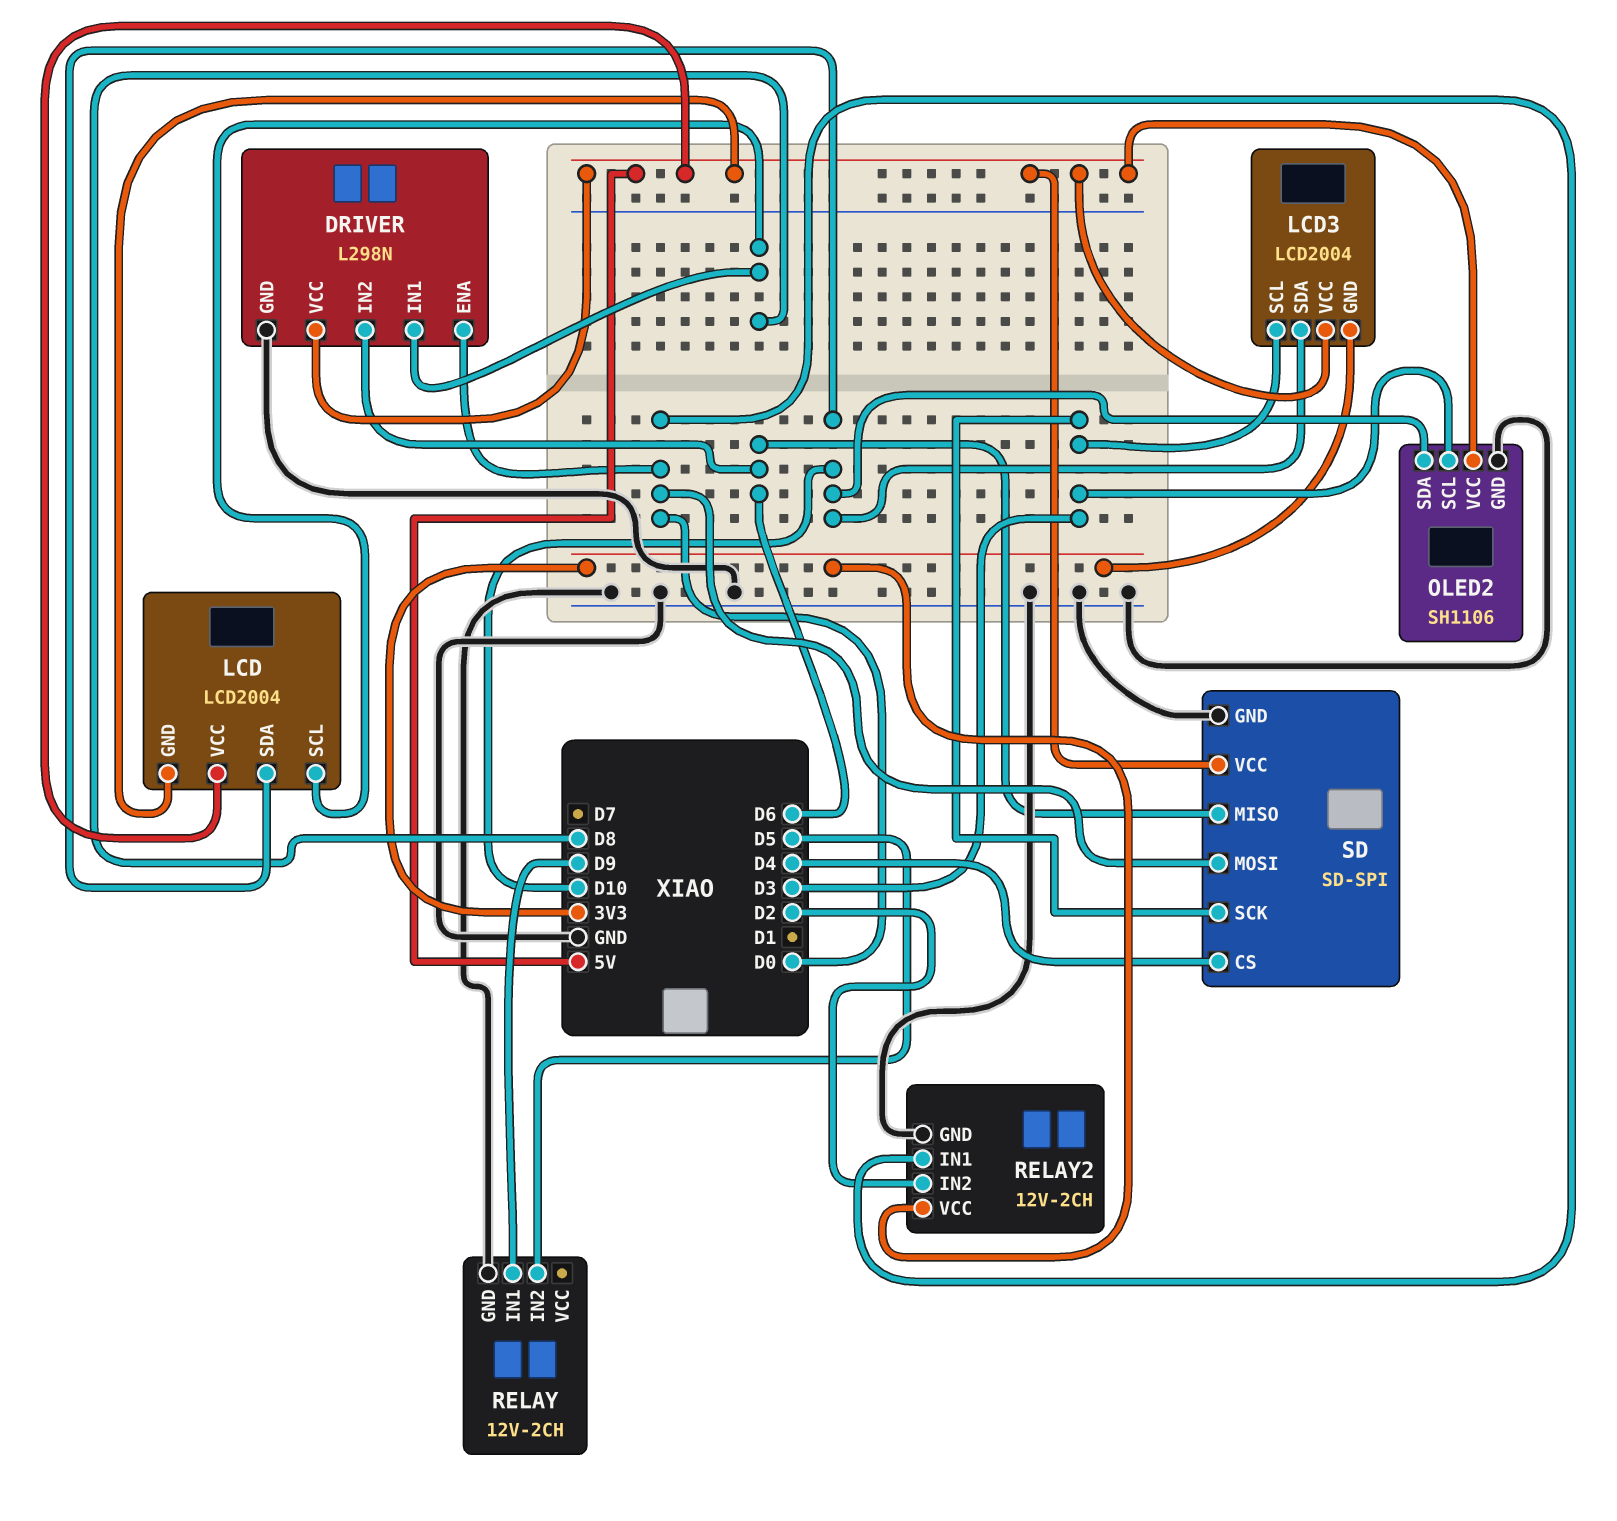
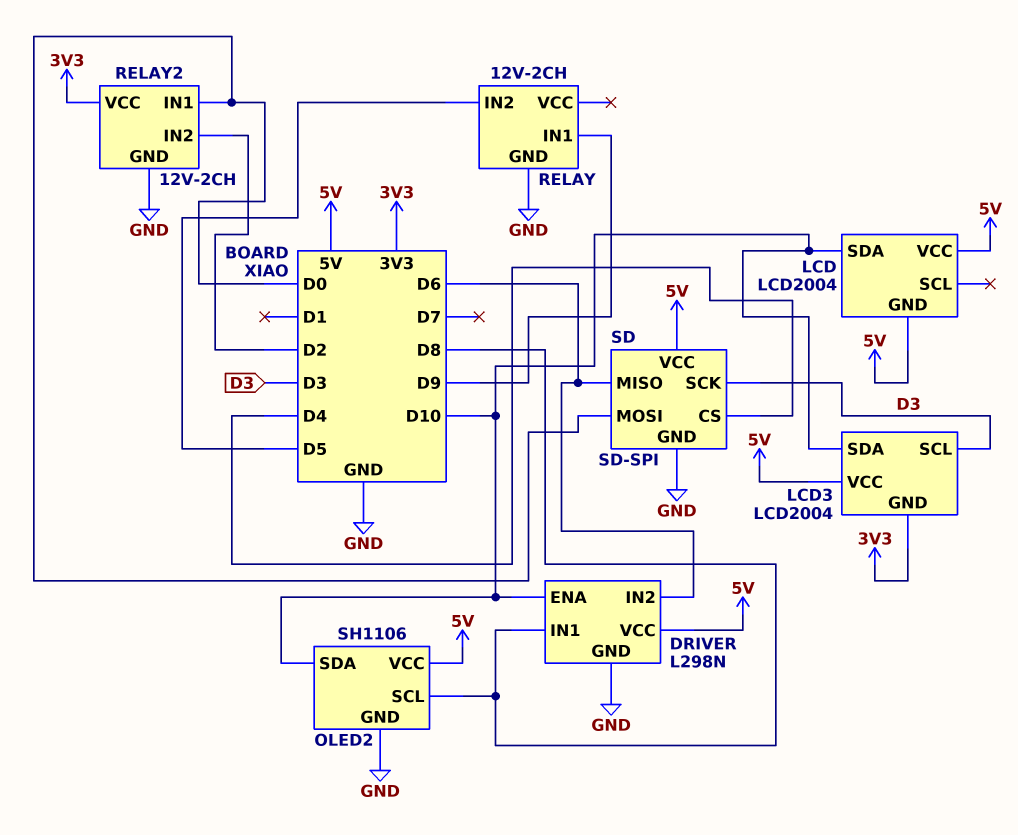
DRIVER pin ENA: D0 -> D10
LCD pin SCL: D8 -> none
OLED2 pin SCL: D3 -> D8

